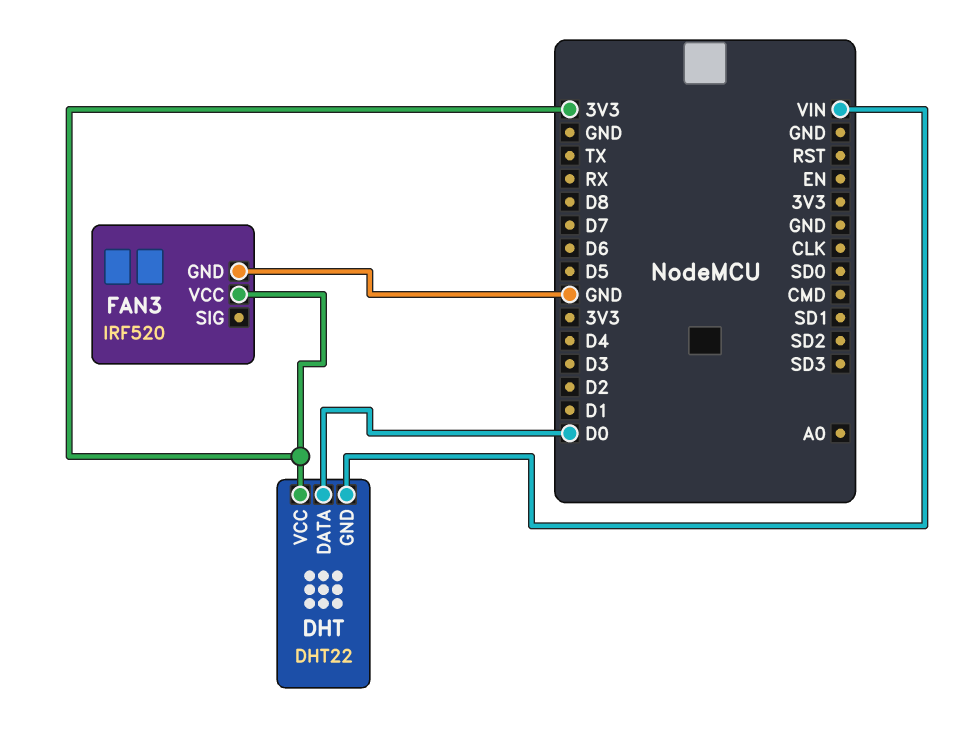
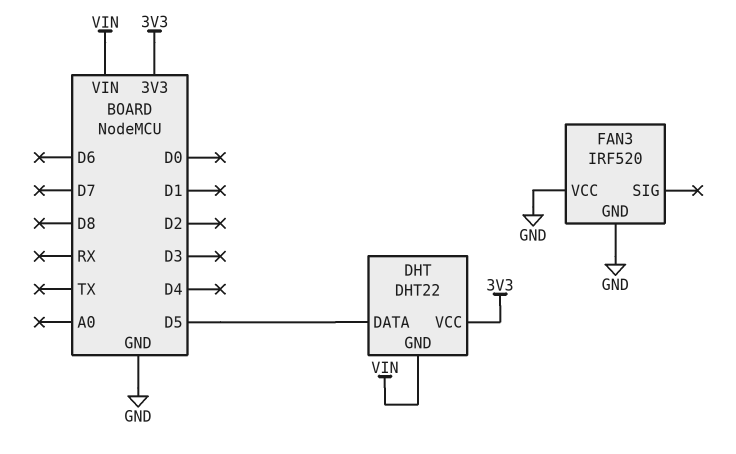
DHT pin DATA: D0 -> D5
FAN3 pin VCC: 3V3 -> GND

